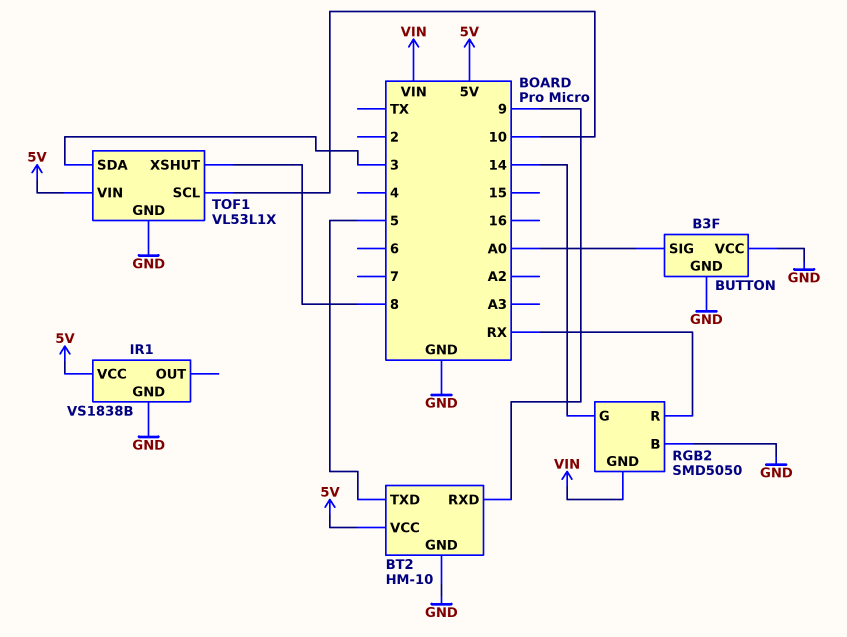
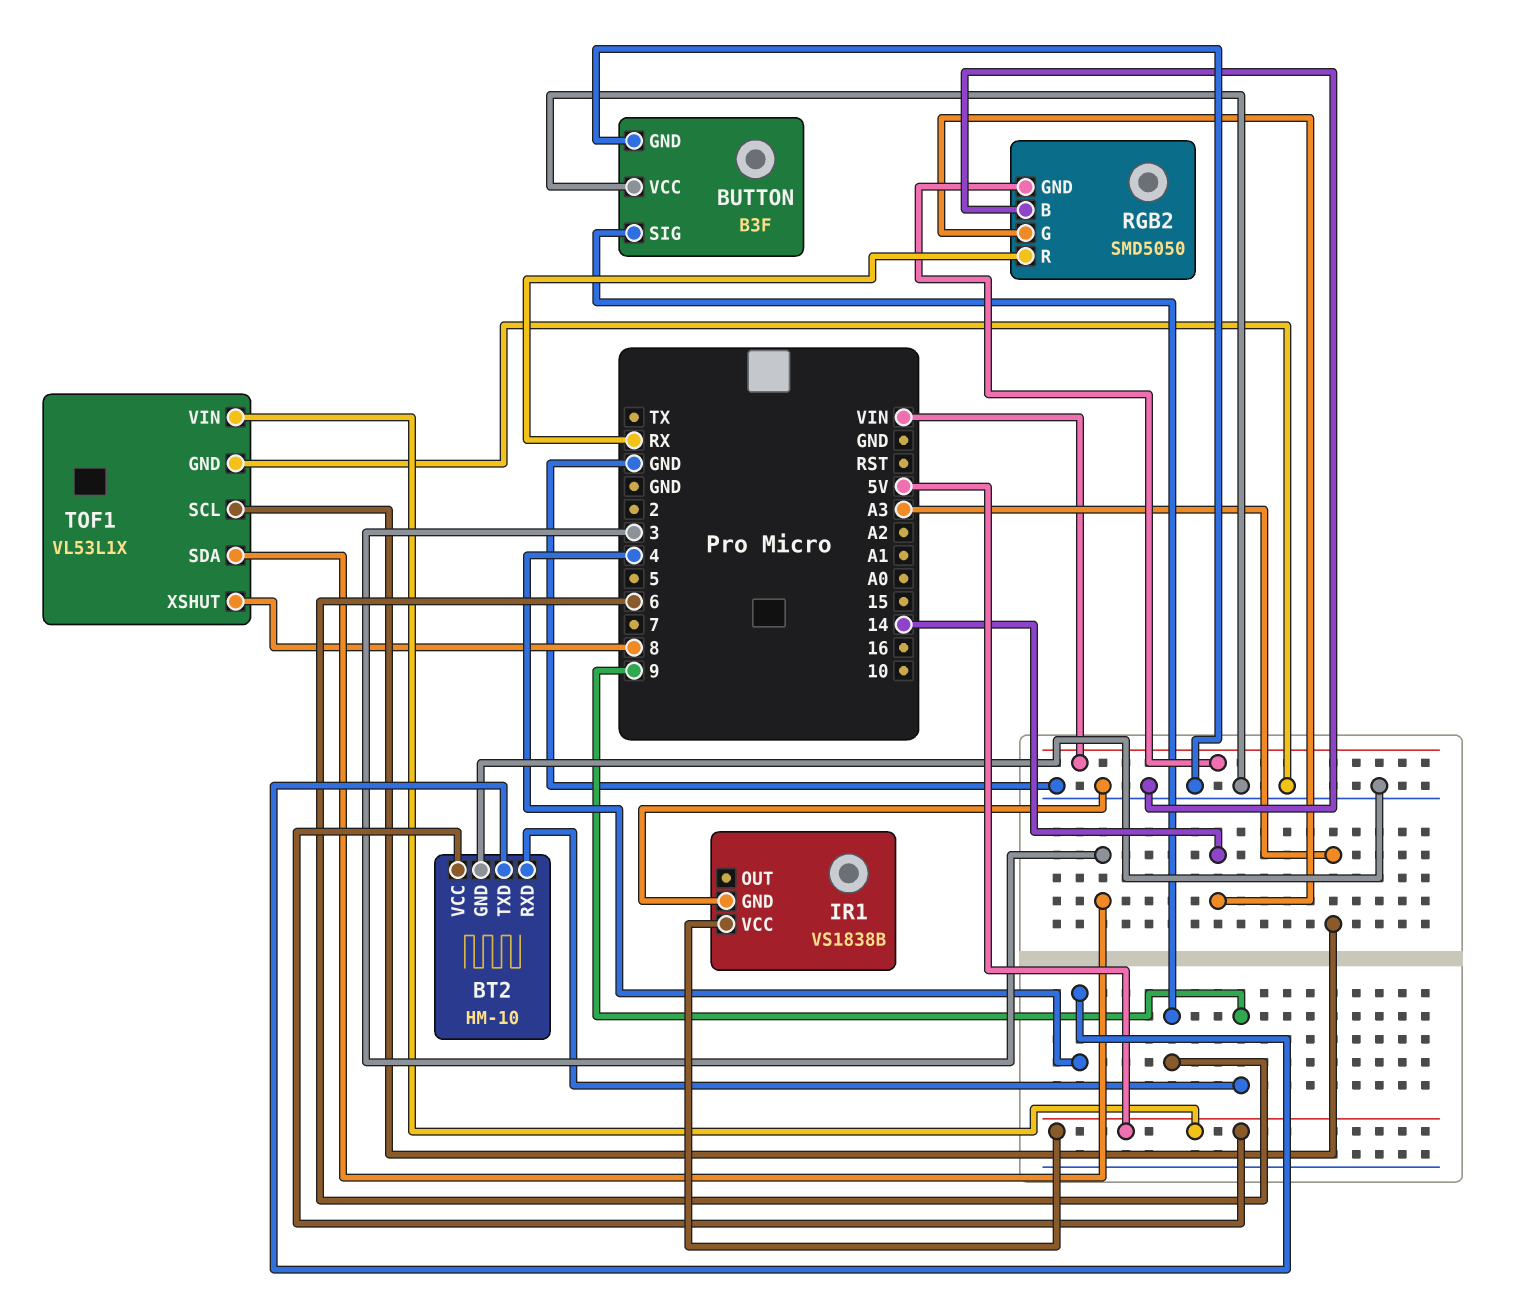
BT2 pin TXD: 5 -> 4
BUTTON pin SIG: A0 -> 6
TOF1 pin SCL: 10 -> A3

